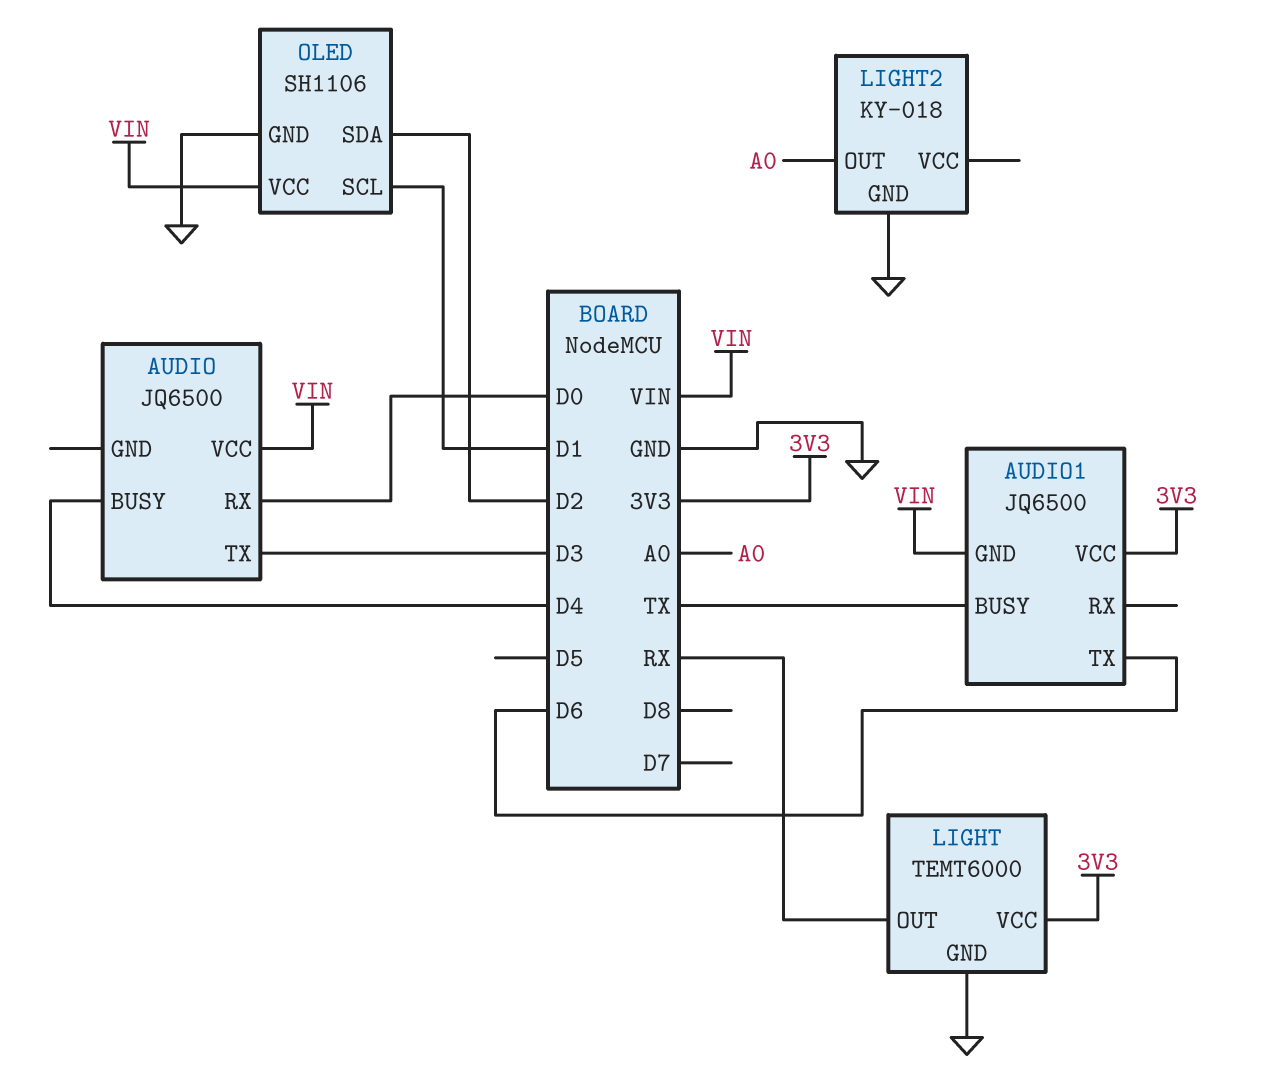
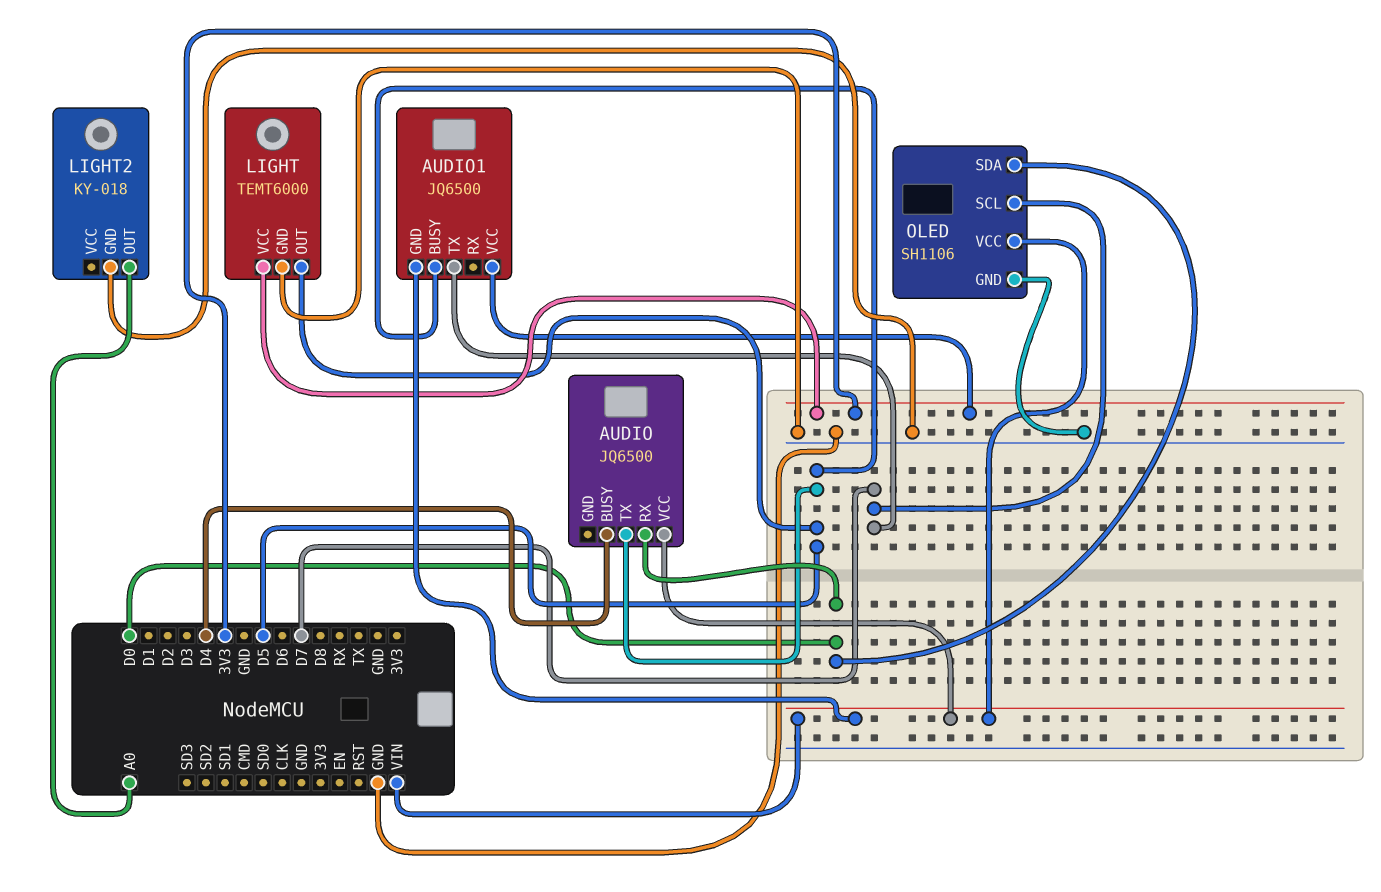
AUDIO pin TX: D3 -> D5
AUDIO1 pin BUSY: TX -> D5
AUDIO1 pin TX: D6 -> D7
LIGHT pin OUT: RX -> D5
OLED pin SCL: D1 -> D7
OLED pin SDA: D2 -> D0

